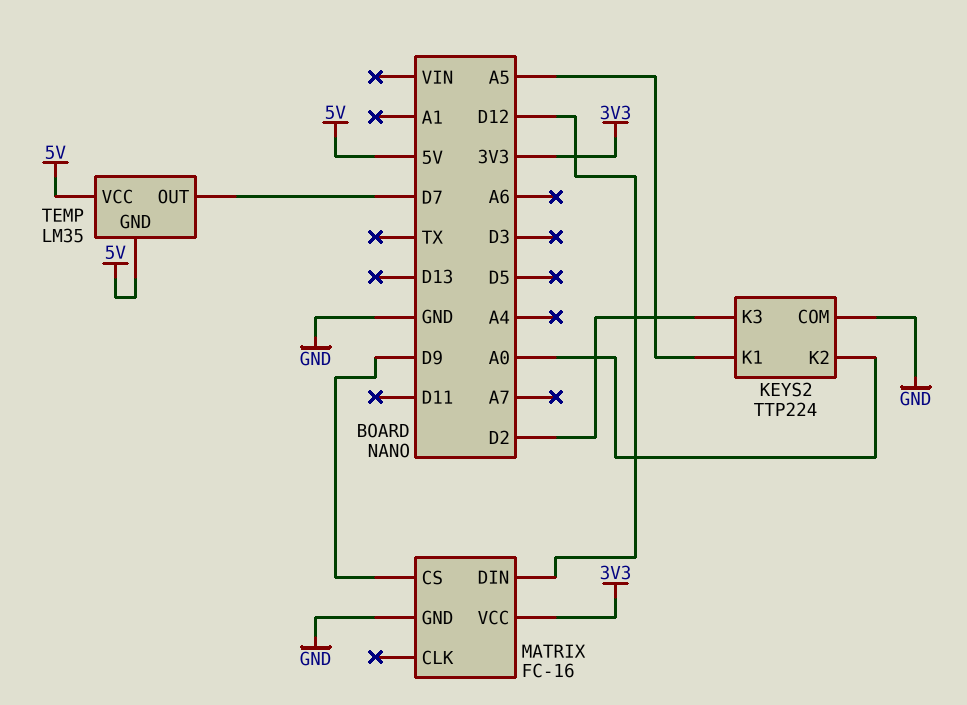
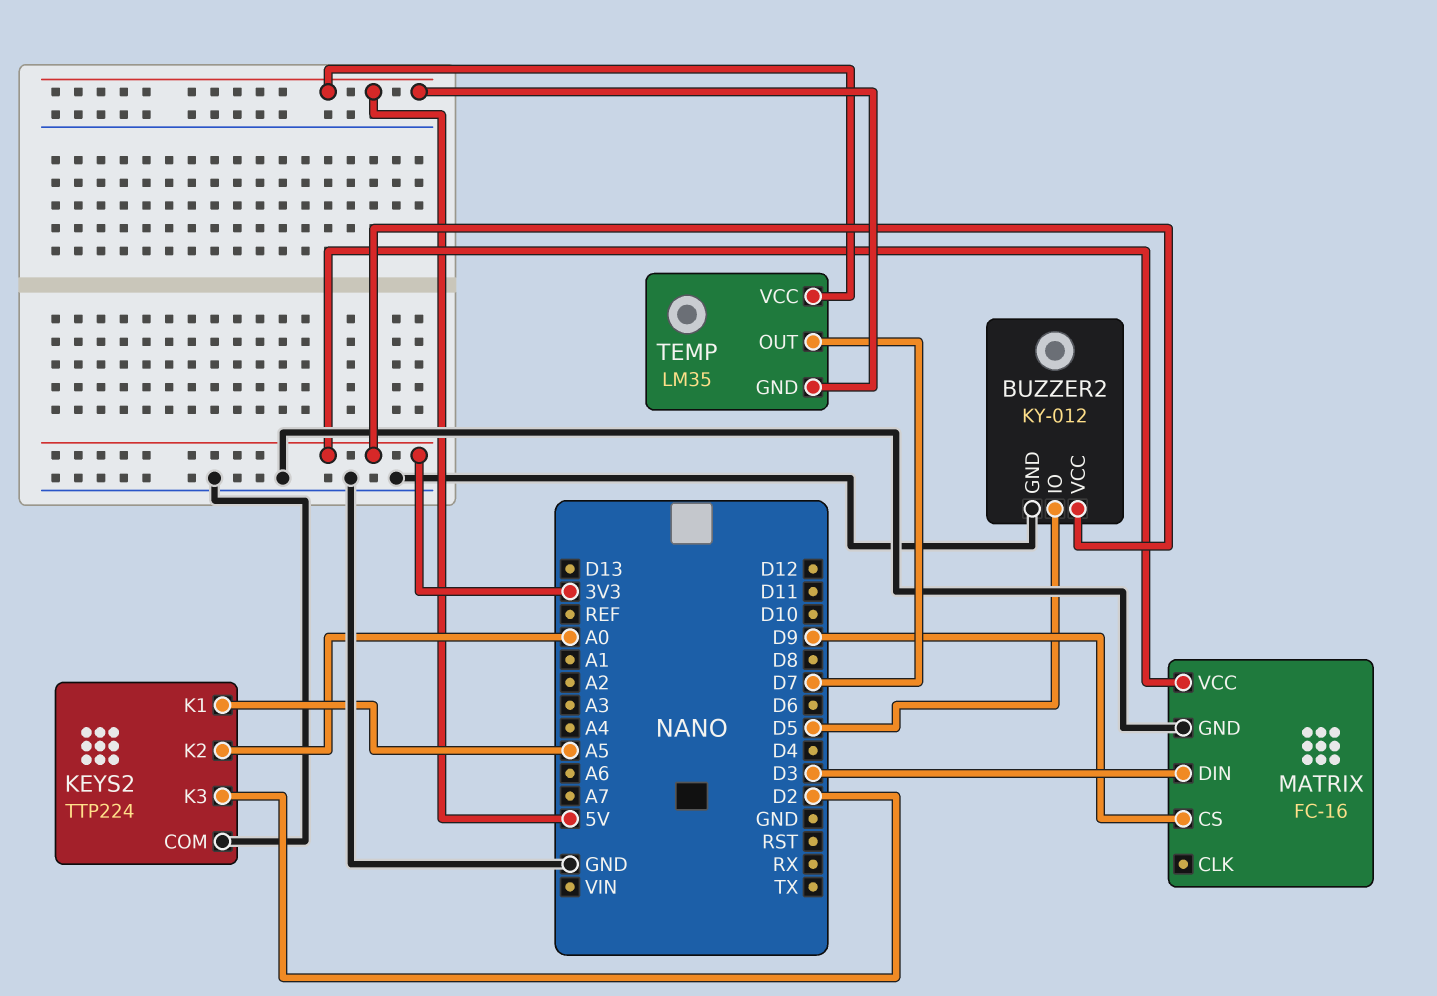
BUZZER2: none -> KY-012
BUZZER2 pin GND: none -> GND
BUZZER2 pin IO: none -> D5
BUZZER2 pin VCC: none -> 3V3
MATRIX pin DIN: D12 -> D3

